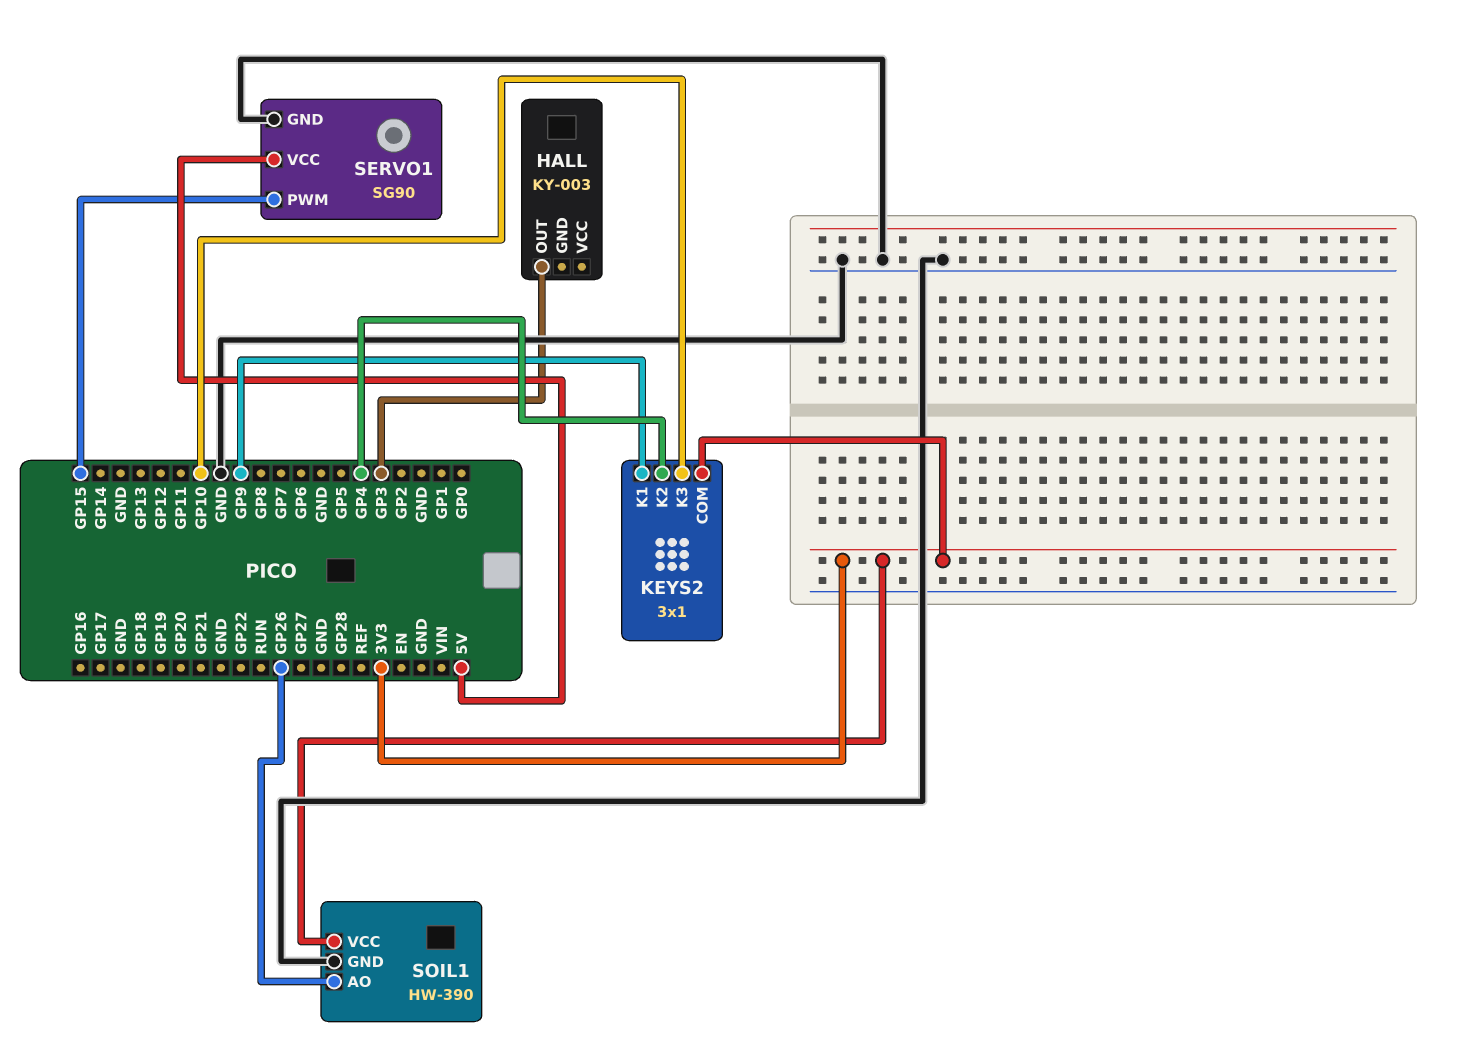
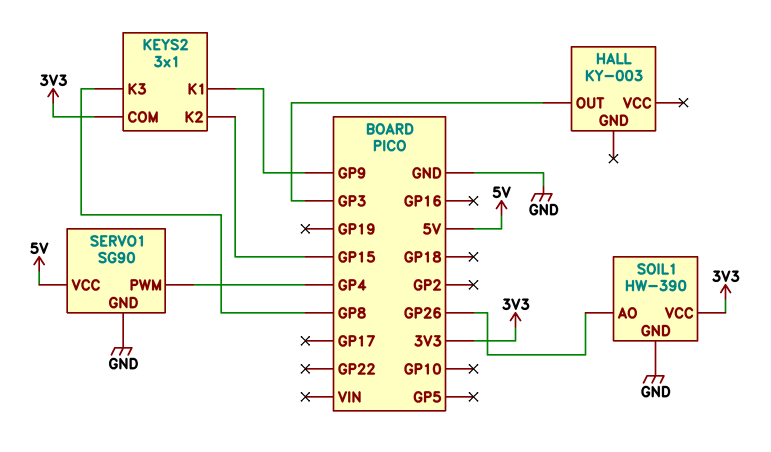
KEYS2 pin K2: GP4 -> GP15
KEYS2 pin K3: GP10 -> GP8
SERVO1 pin PWM: GP15 -> GP4

